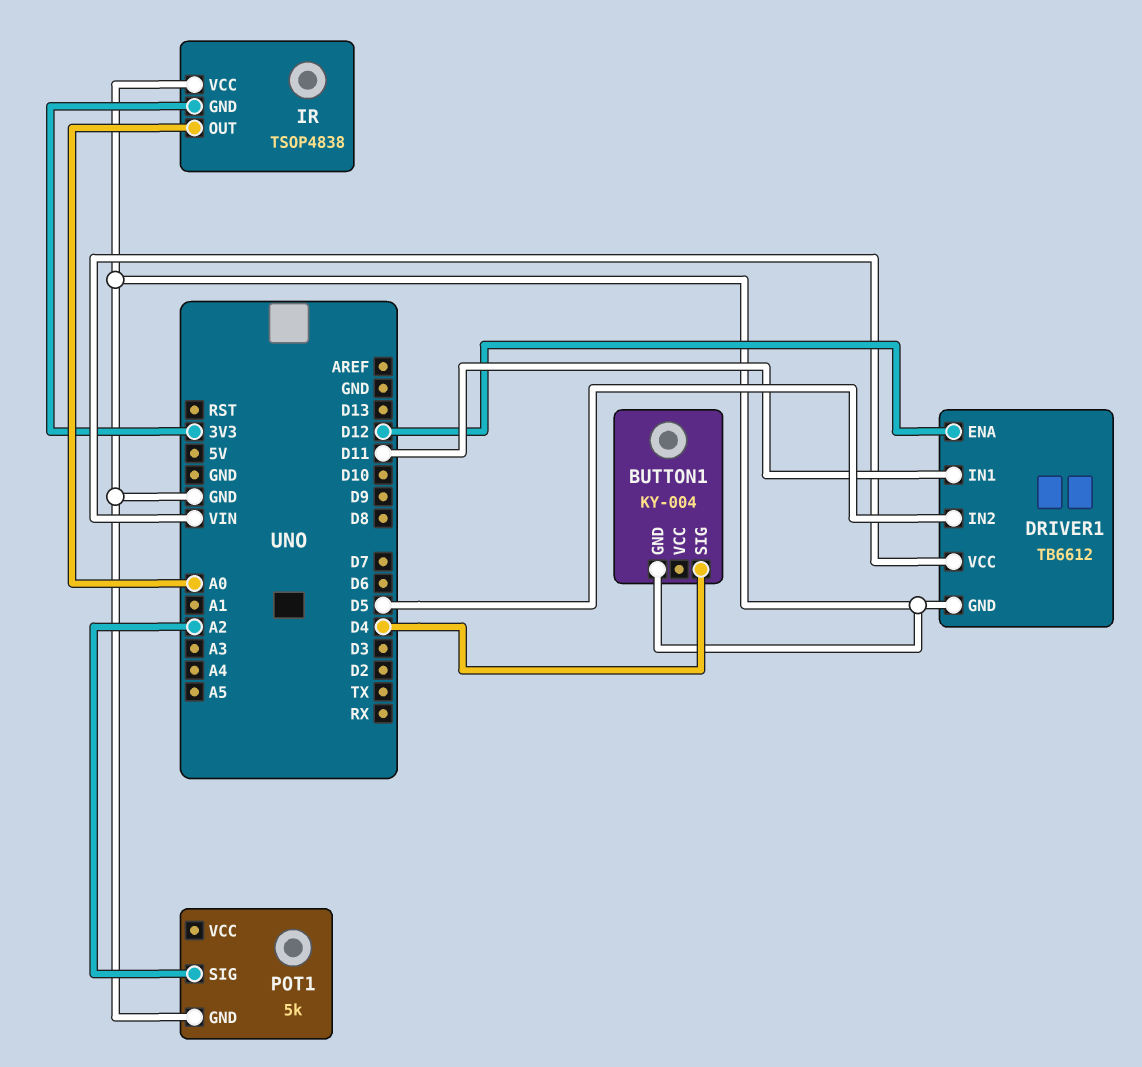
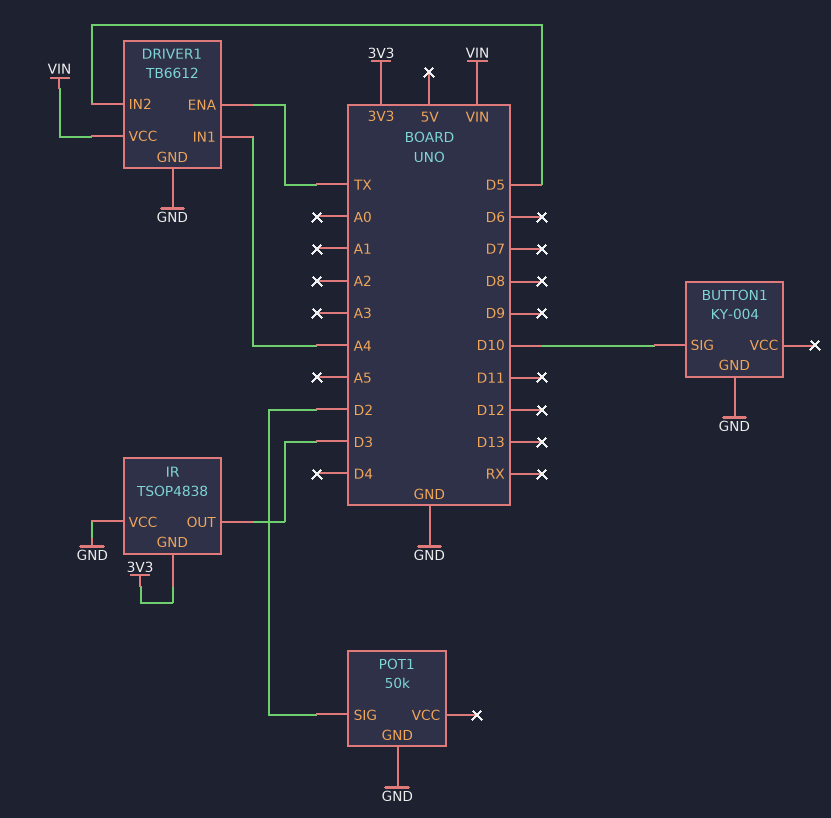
BUTTON1 pin SIG: D4 -> D10
DRIVER1 pin ENA: D12 -> TX
DRIVER1 pin IN1: D11 -> A4
IR pin OUT: A0 -> D3
POT1: 5k -> 50k
POT1 pin SIG: A2 -> D2

